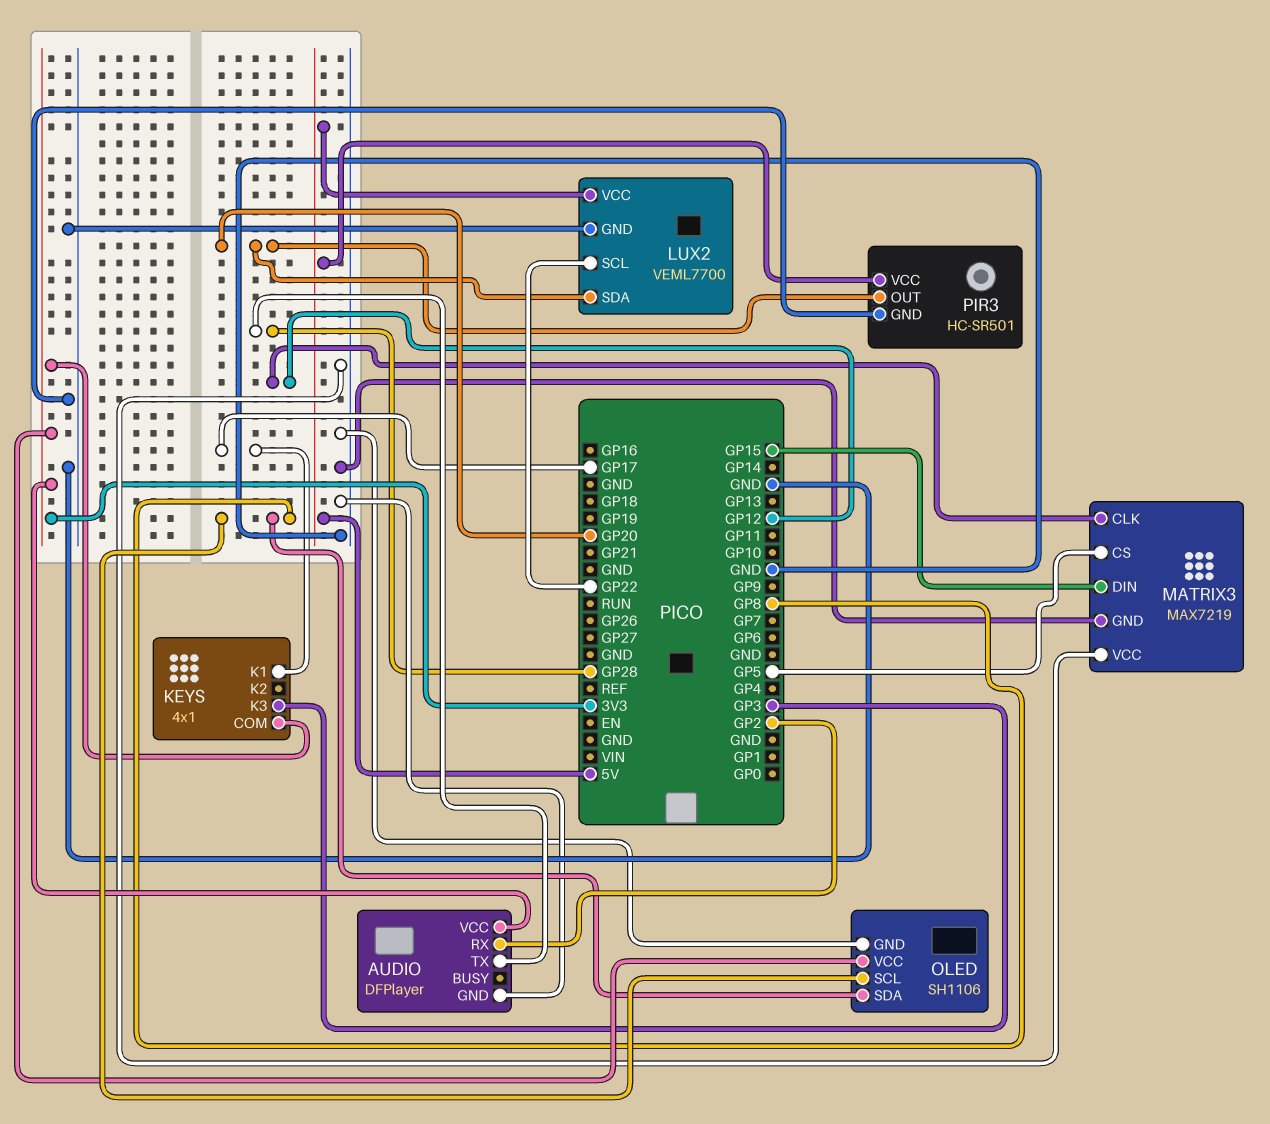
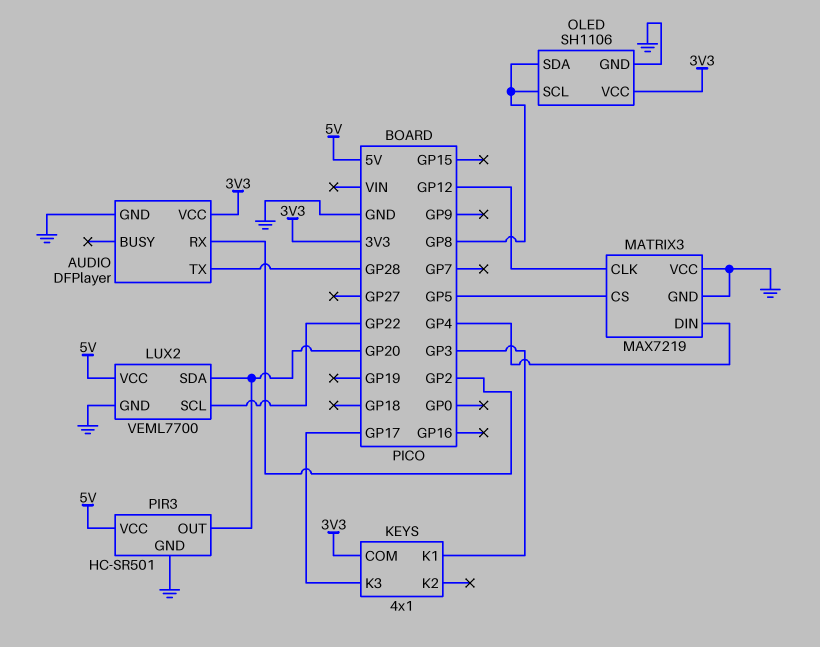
KEYS pin K1: GP17 -> GP3
KEYS pin K3: GP3 -> GP17
MATRIX3 pin DIN: GP15 -> GP4

